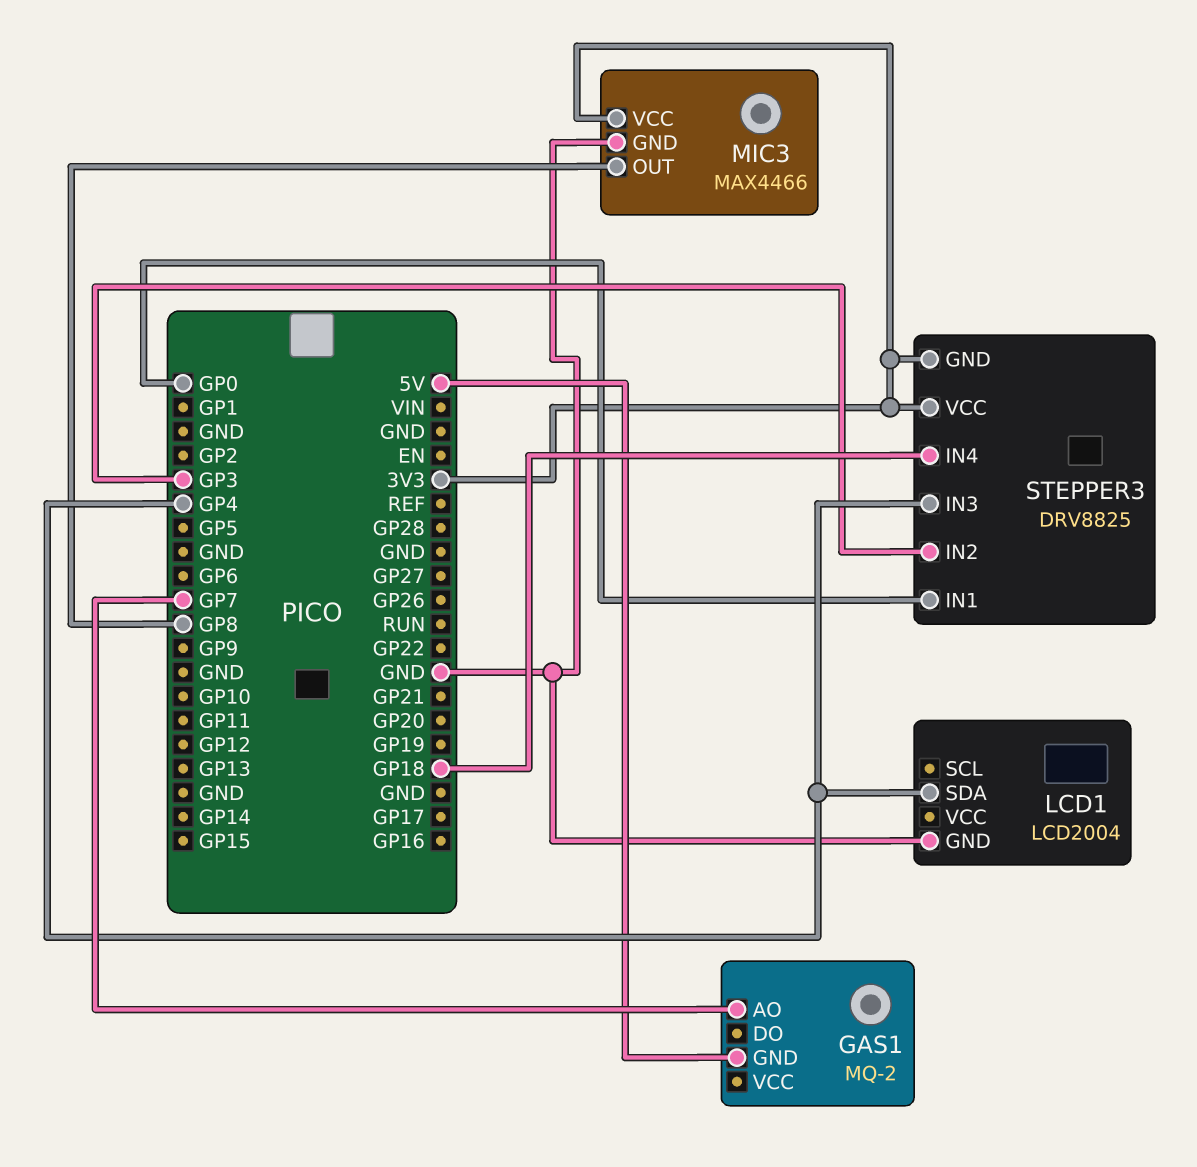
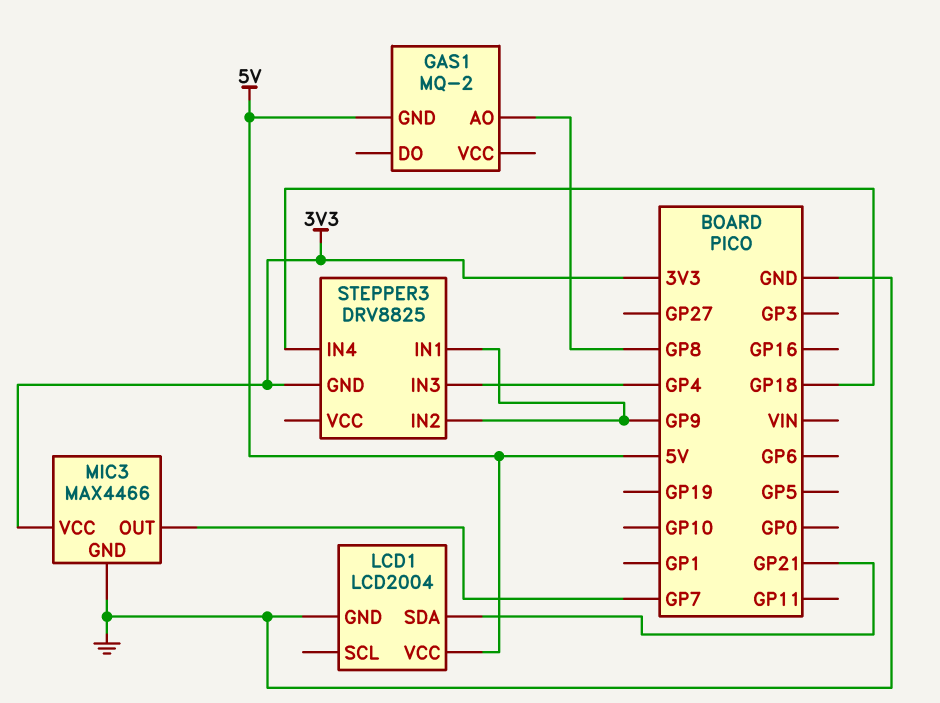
GAS1 pin AO: GP7 -> GP8
LCD1 pin SDA: GP4 -> GP21
LCD1 pin VCC: none -> 5V
MIC3 pin OUT: GP8 -> GP7
STEPPER3 pin IN1: GP0 -> GP9
STEPPER3 pin IN2: GP3 -> GP9
STEPPER3 pin VCC: 3V3 -> none

